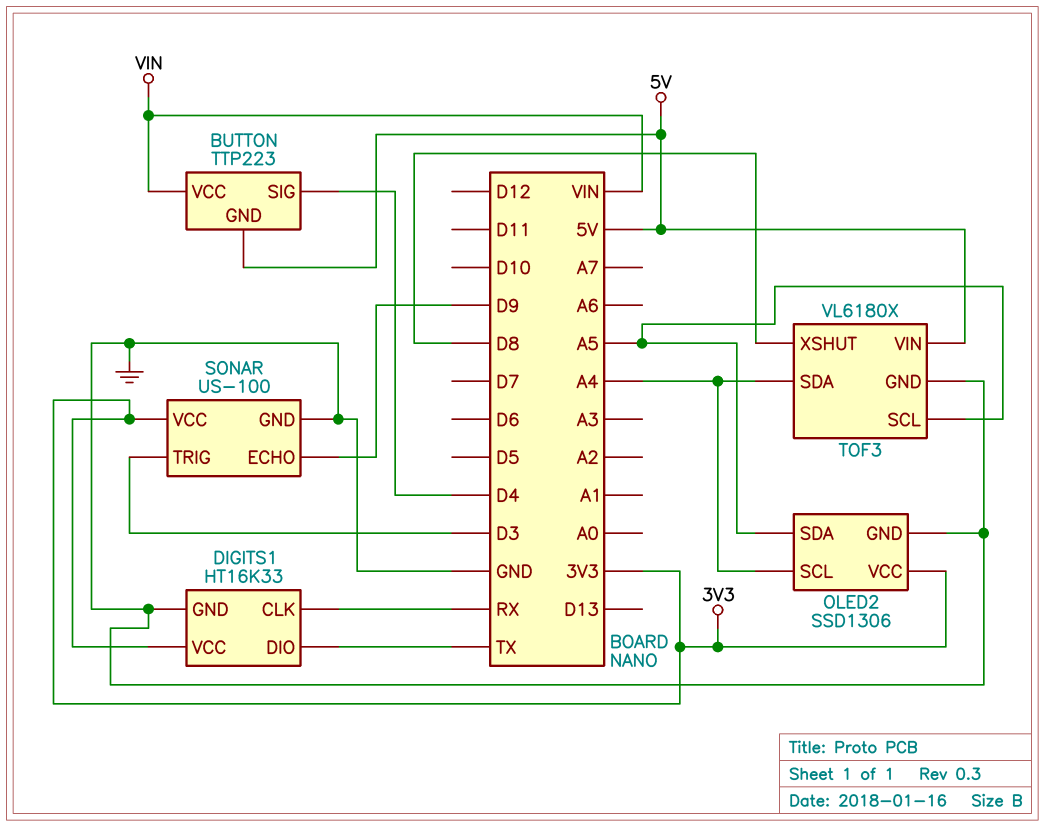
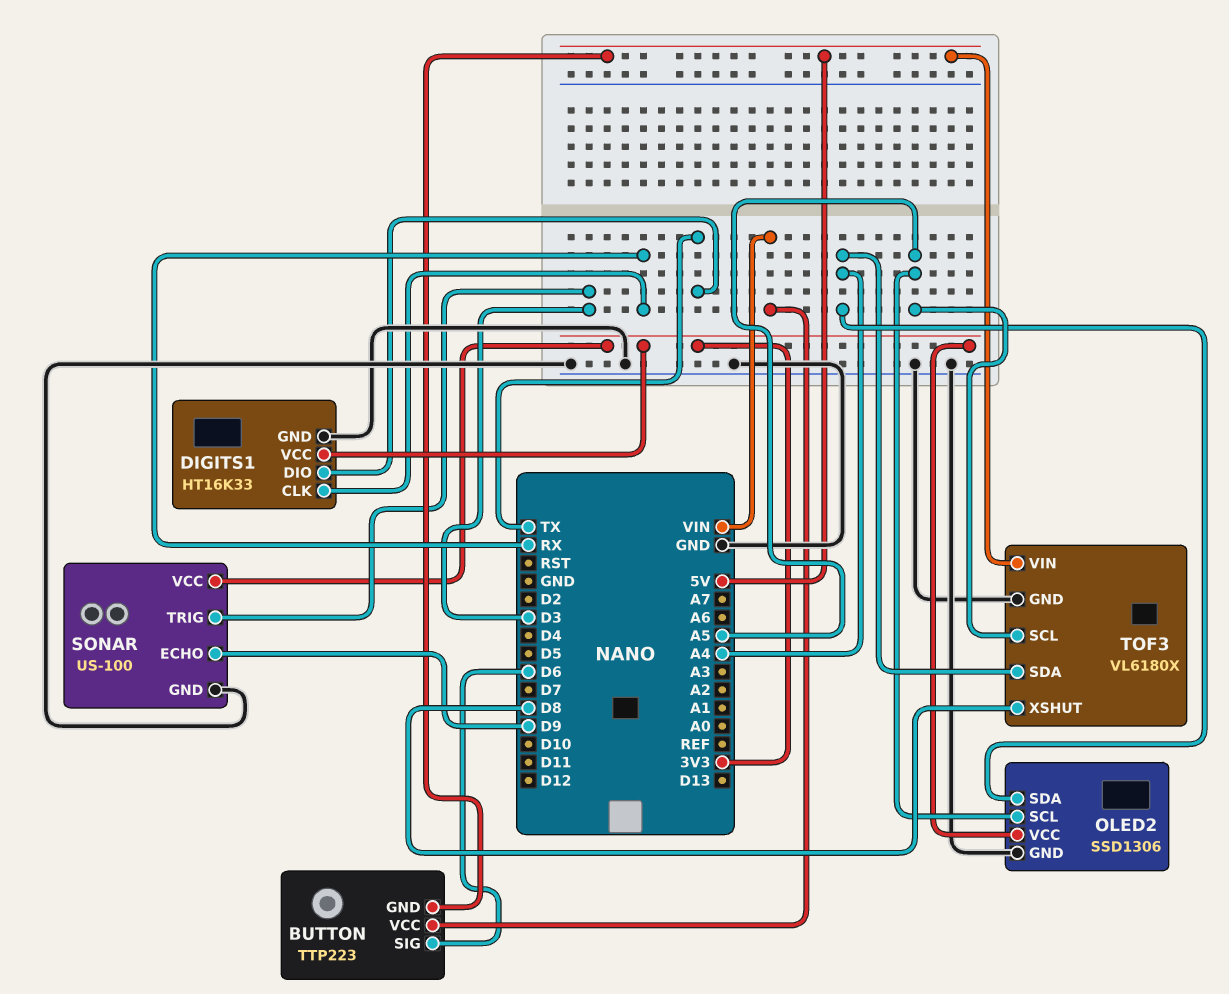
BUTTON pin SIG: D4 -> D6
OLED2 pin SCL: A4 -> A5
OLED2 pin SDA: A5 -> A4

